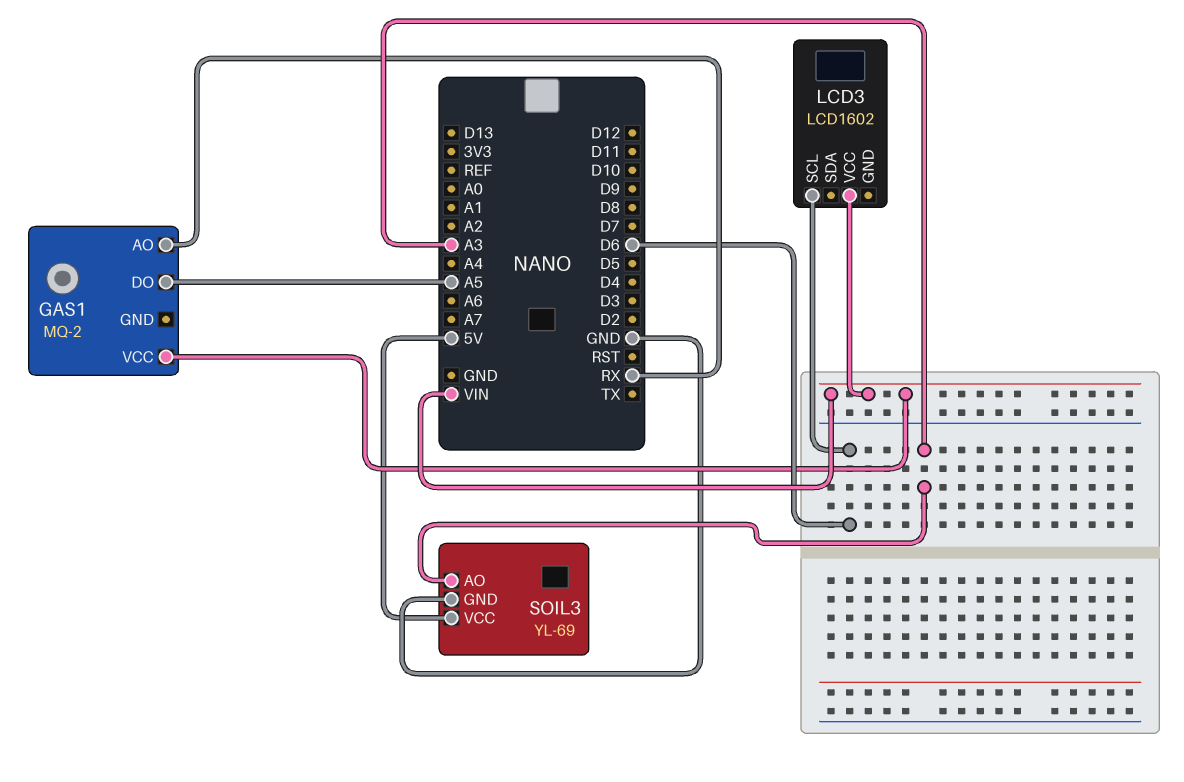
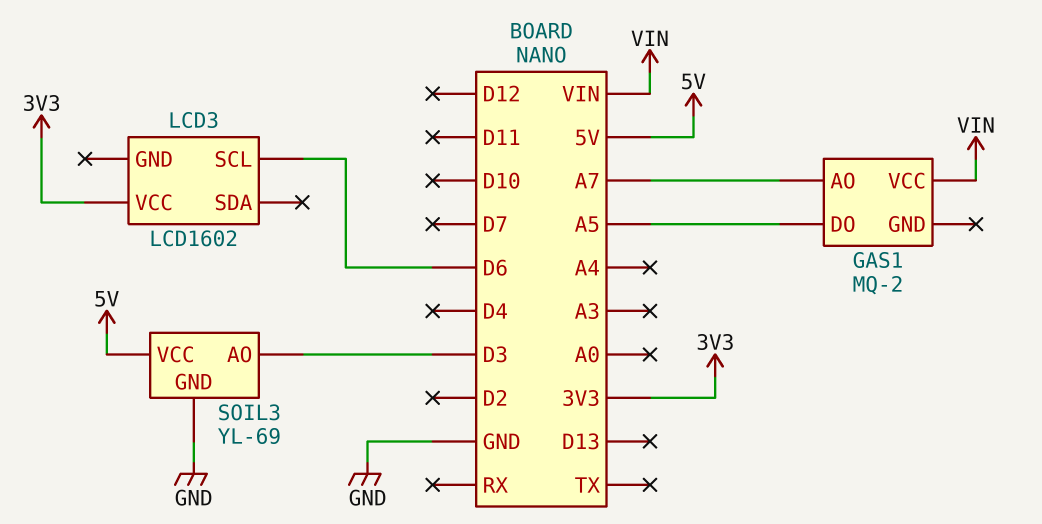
GAS1 pin AO: RX -> A7
LCD3 pin VCC: VIN -> 3V3
SOIL3 pin AO: A3 -> D3

